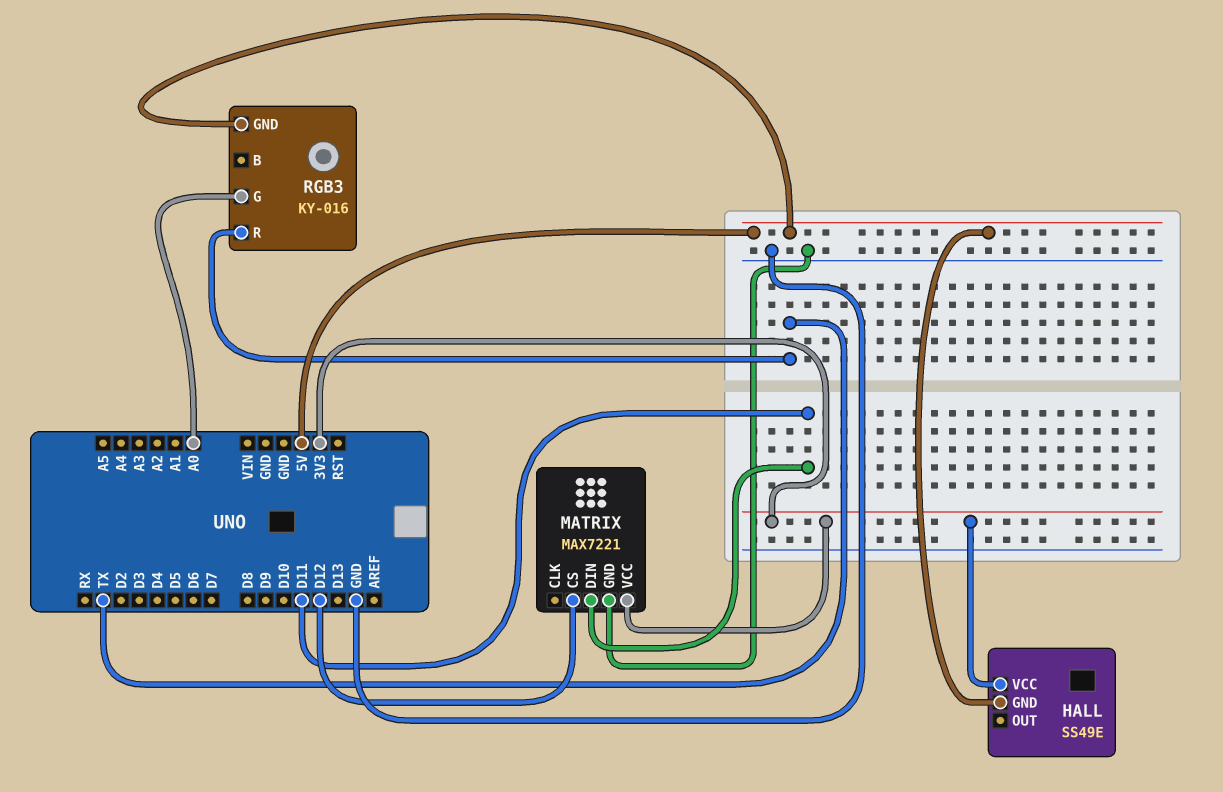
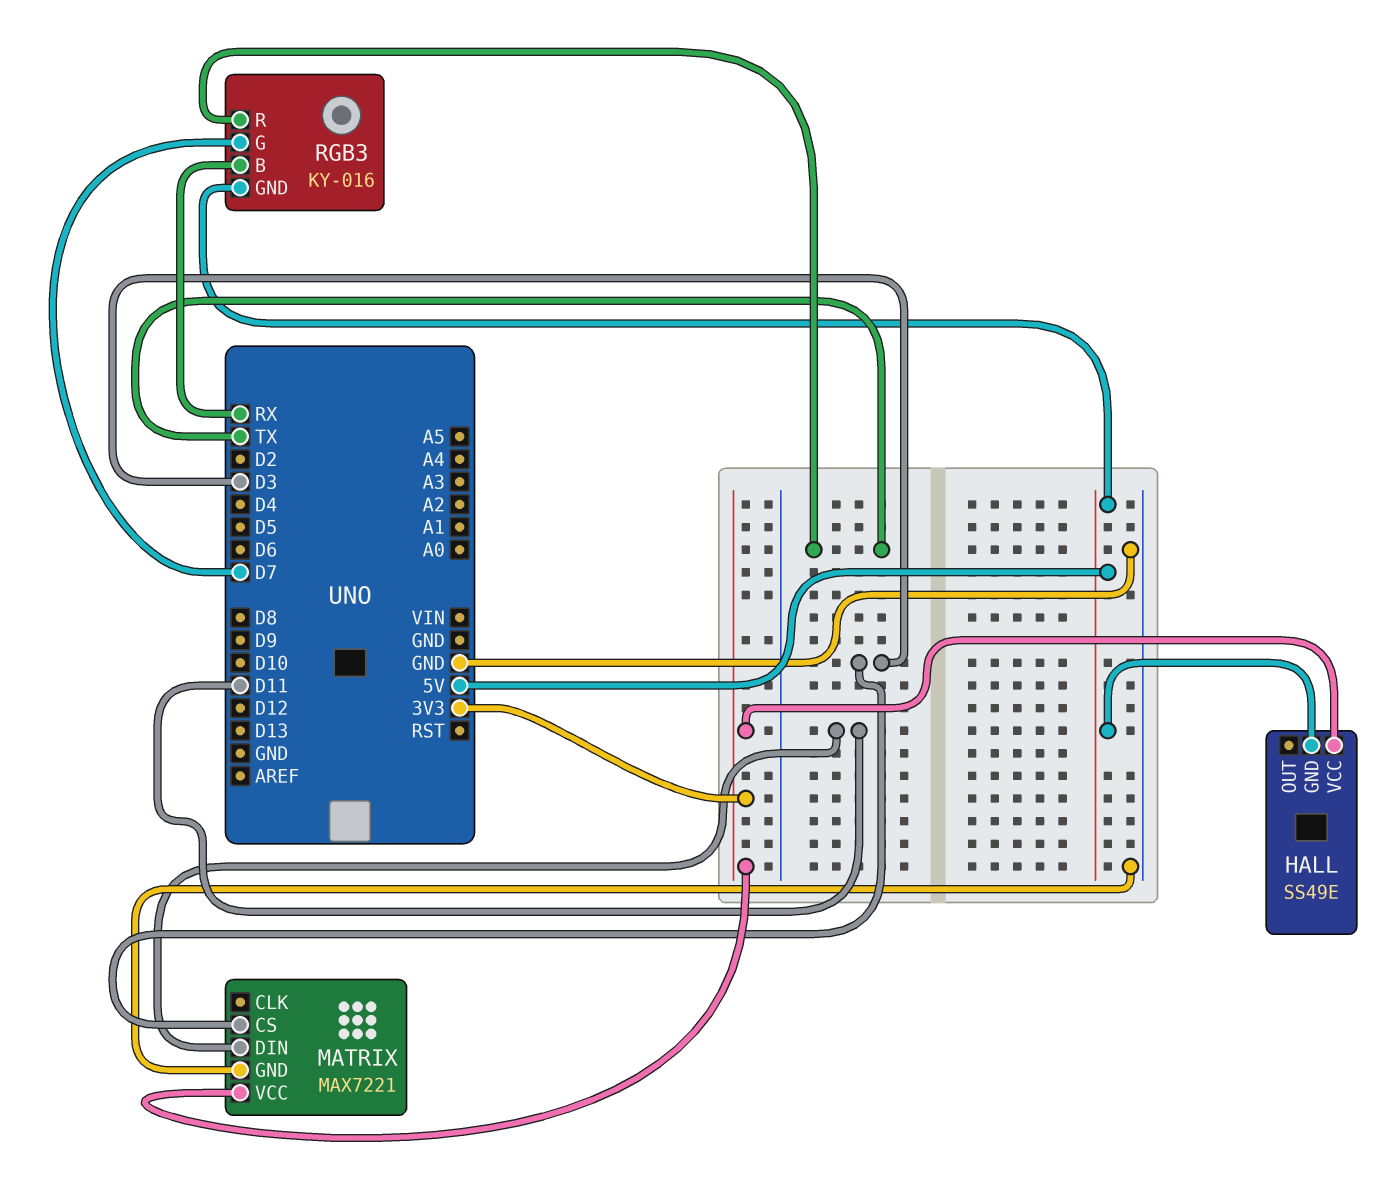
MATRIX pin CS: D12 -> D3
RGB3 pin B: none -> RX
RGB3 pin G: A0 -> D7

